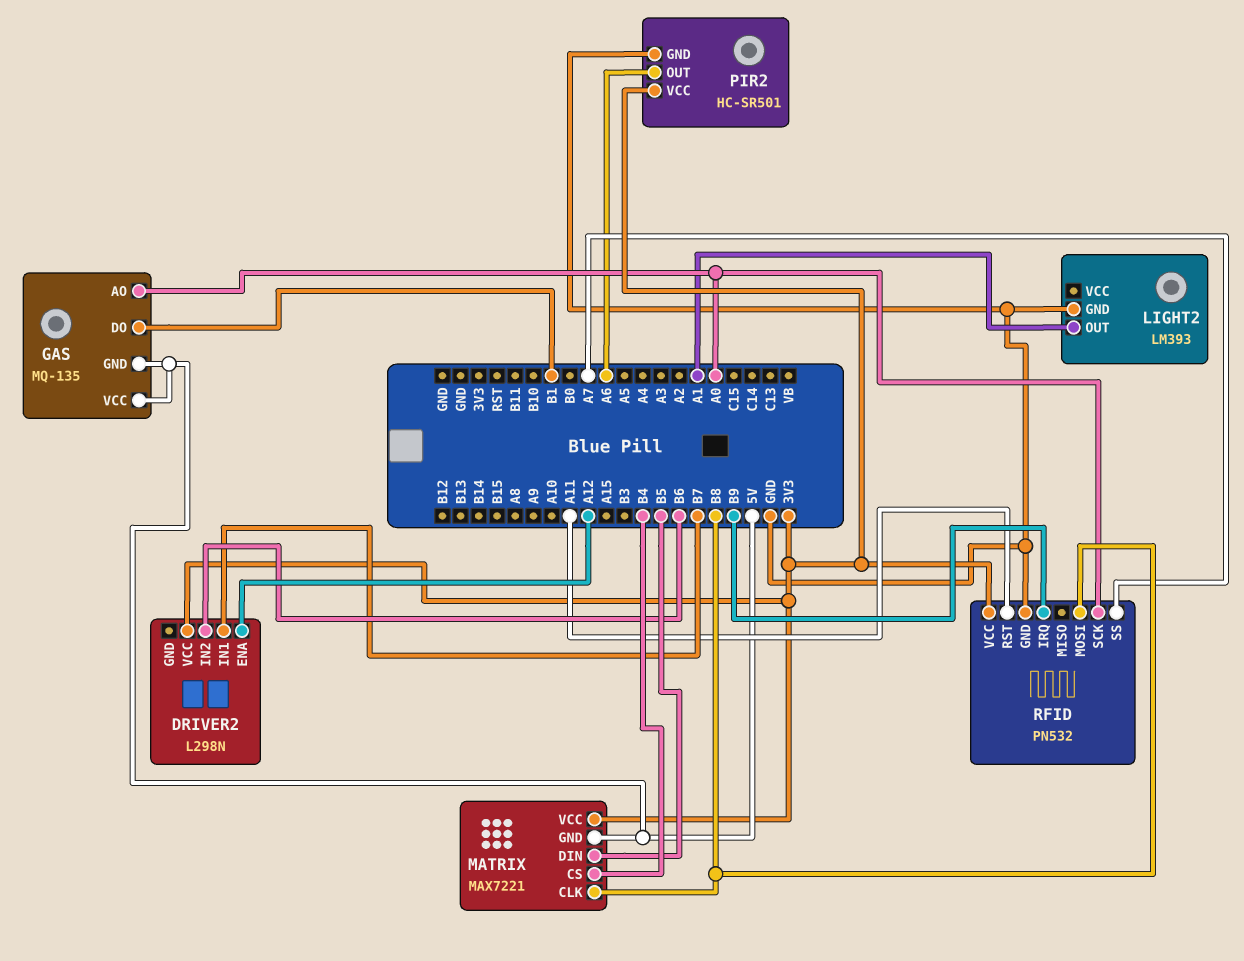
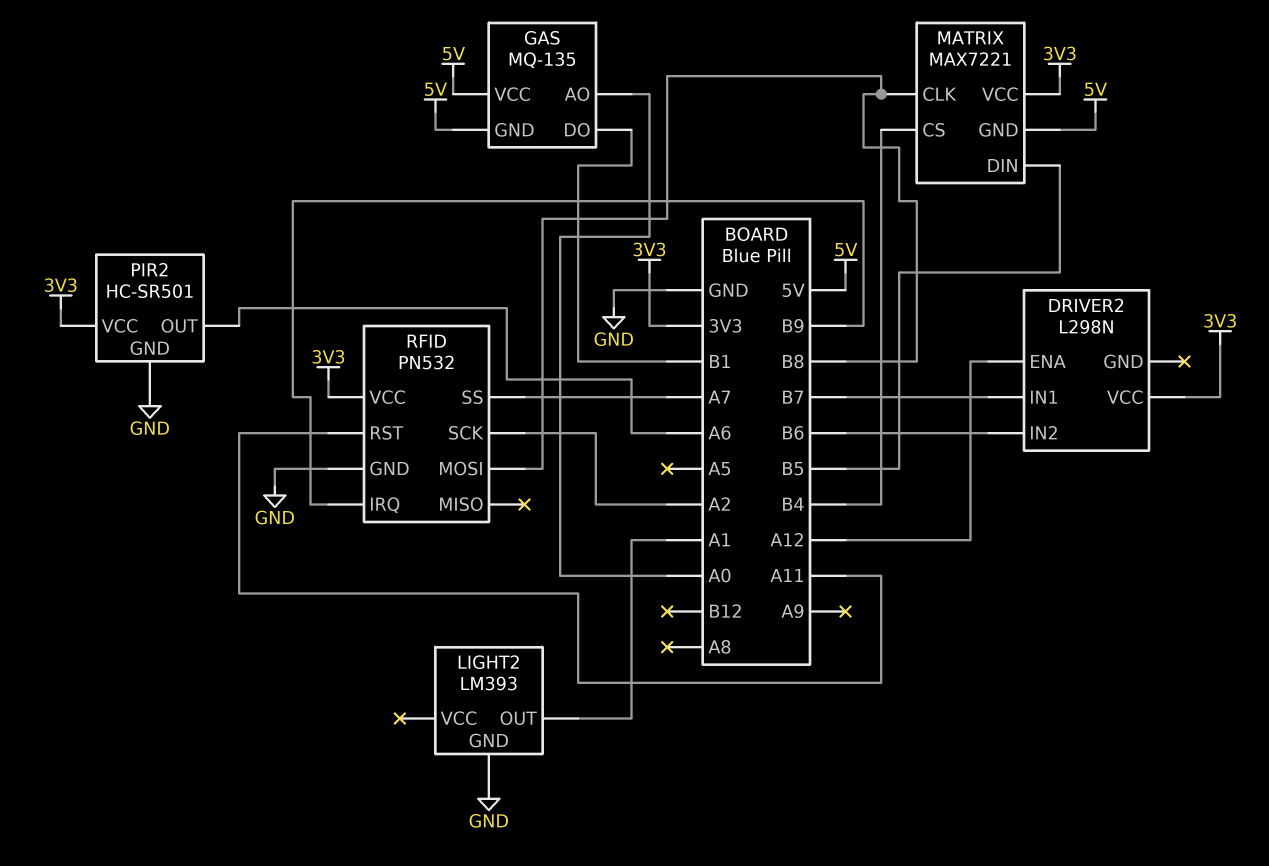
RFID pin SCK: A0 -> A2

